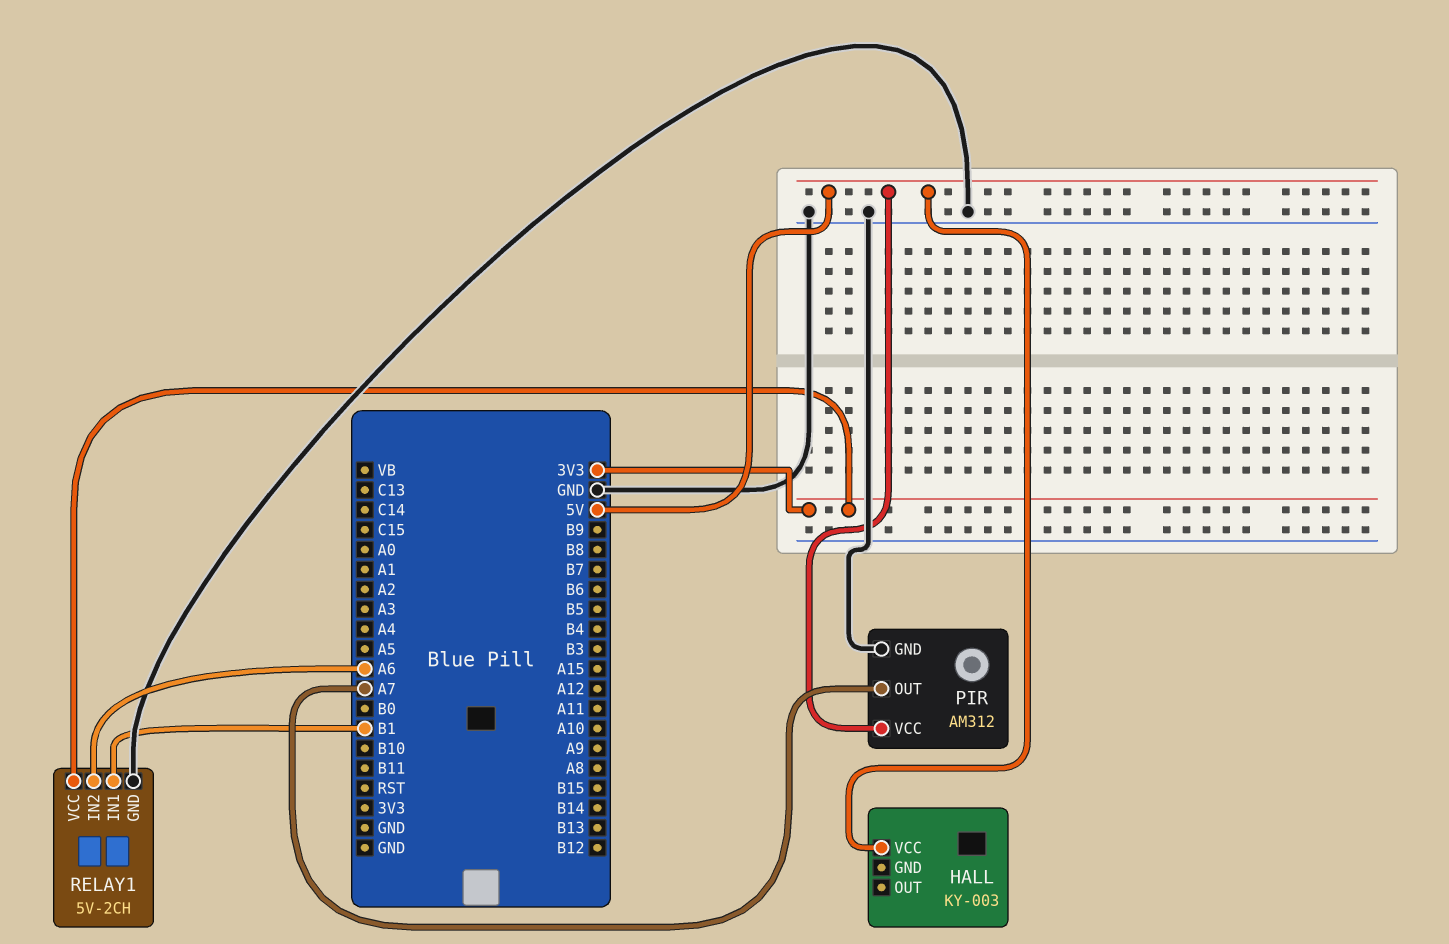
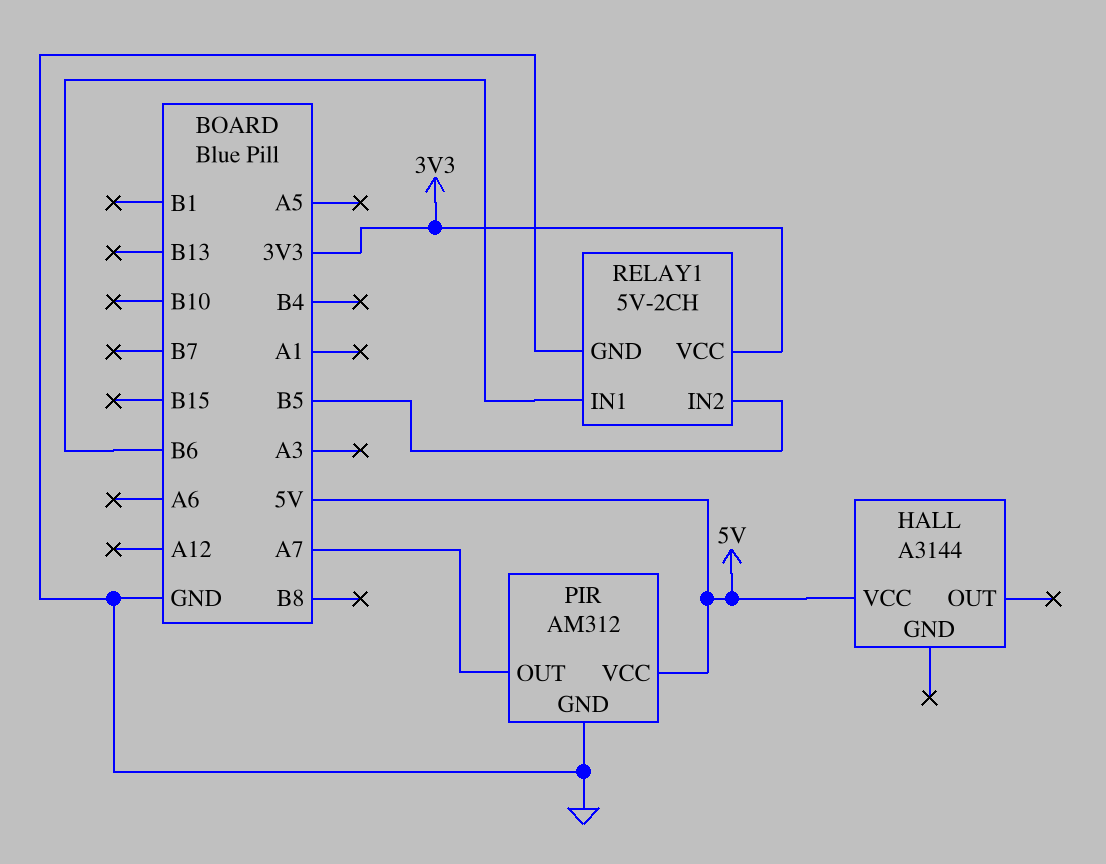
HALL: KY-003 -> A3144
RELAY1 pin IN1: B1 -> B6
RELAY1 pin IN2: A6 -> B5

